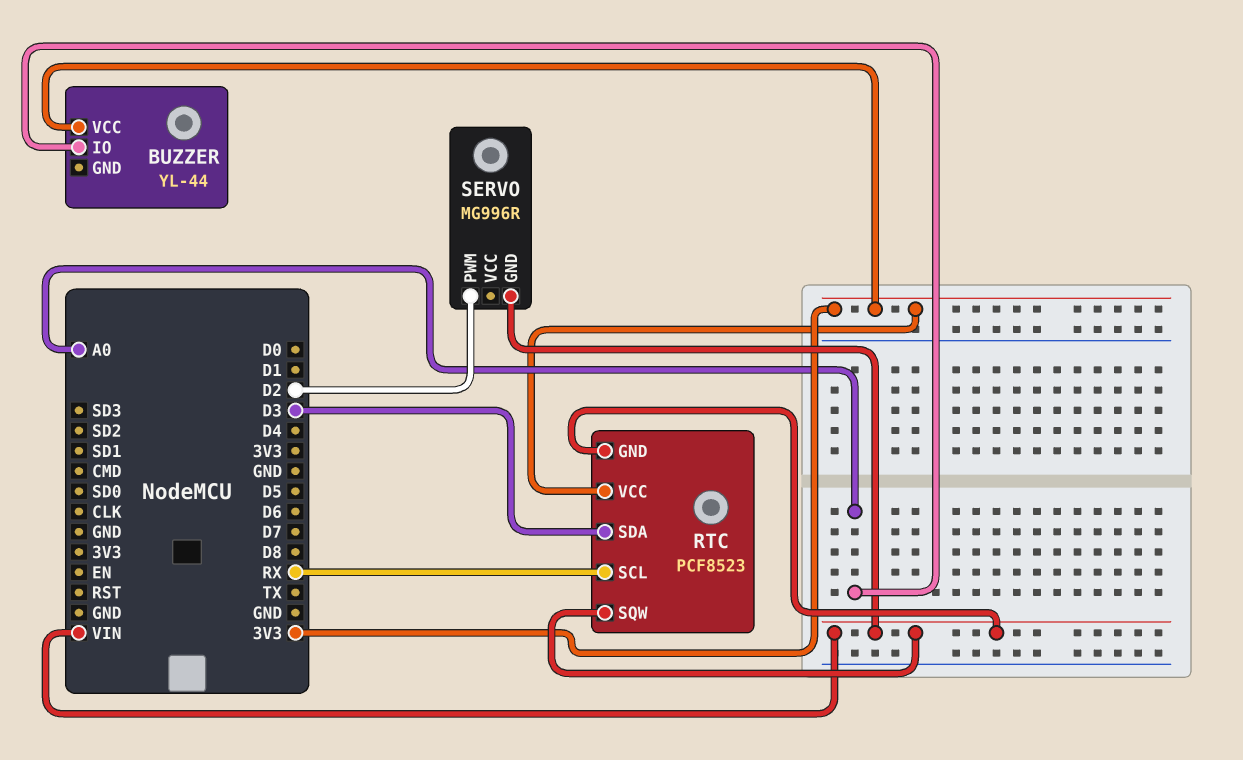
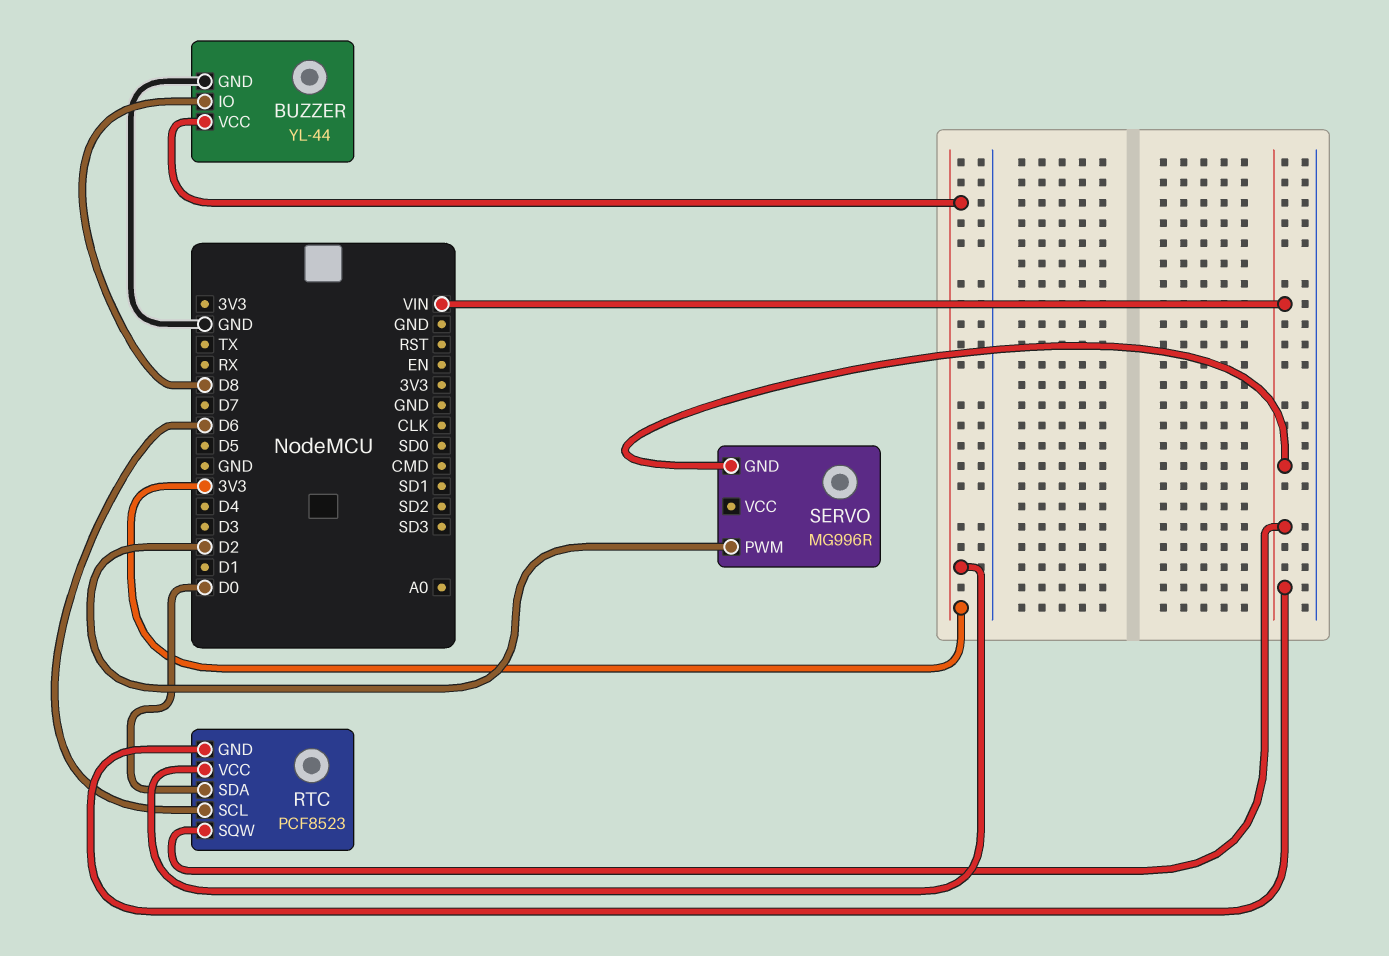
BUZZER pin GND: none -> GND
BUZZER pin IO: A0 -> D8
RTC pin SCL: RX -> D6
RTC pin SDA: D3 -> D0

